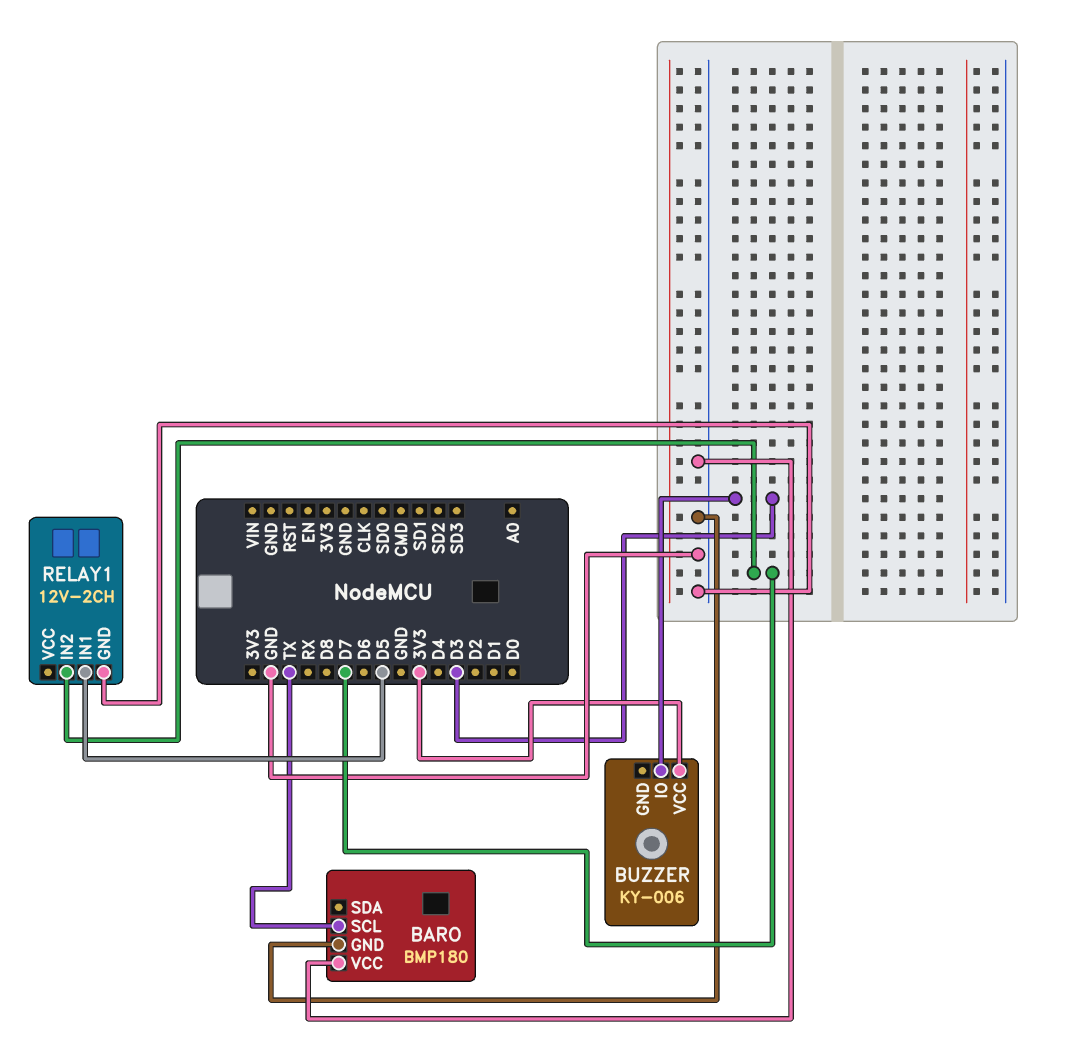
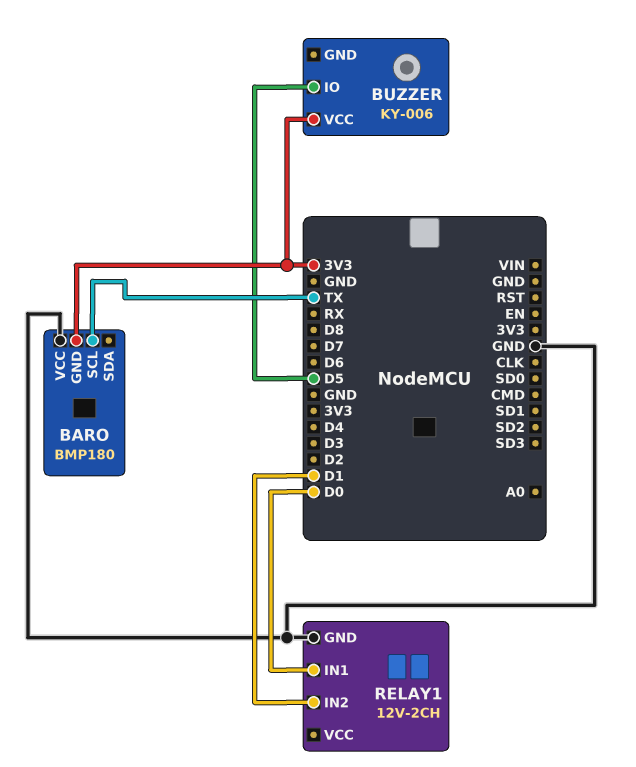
BARO pin GND: GND -> 3V3
BUZZER pin IO: D3 -> D5
RELAY1 pin IN1: D5 -> D0
RELAY1 pin IN2: D7 -> D1

